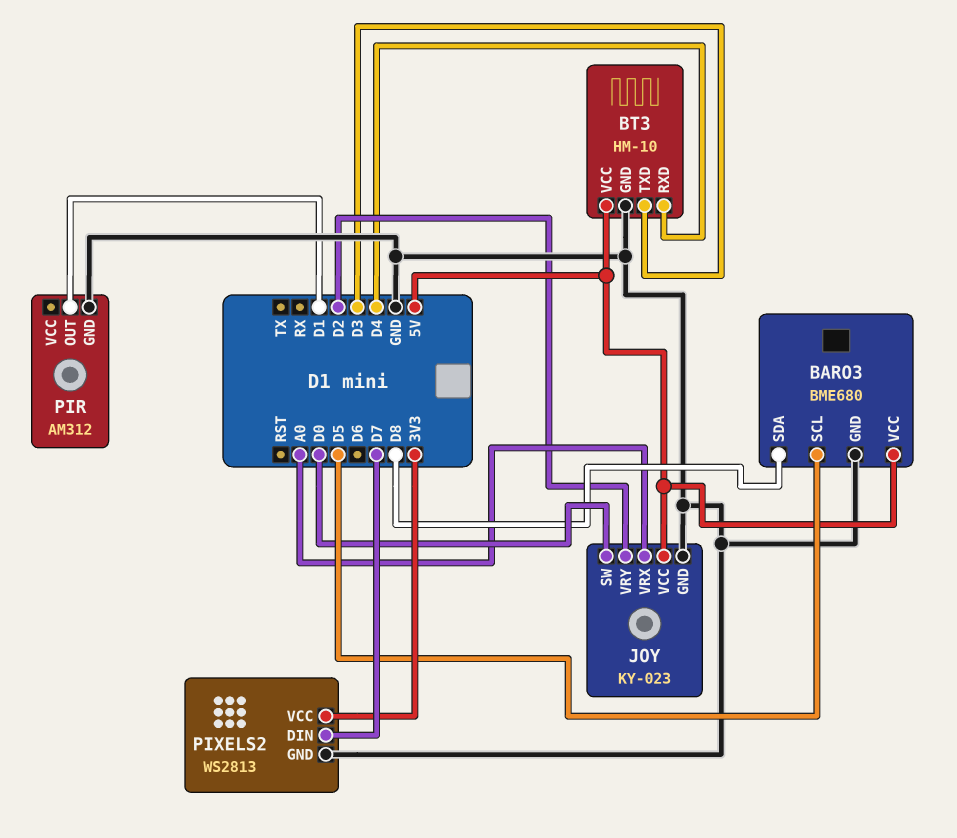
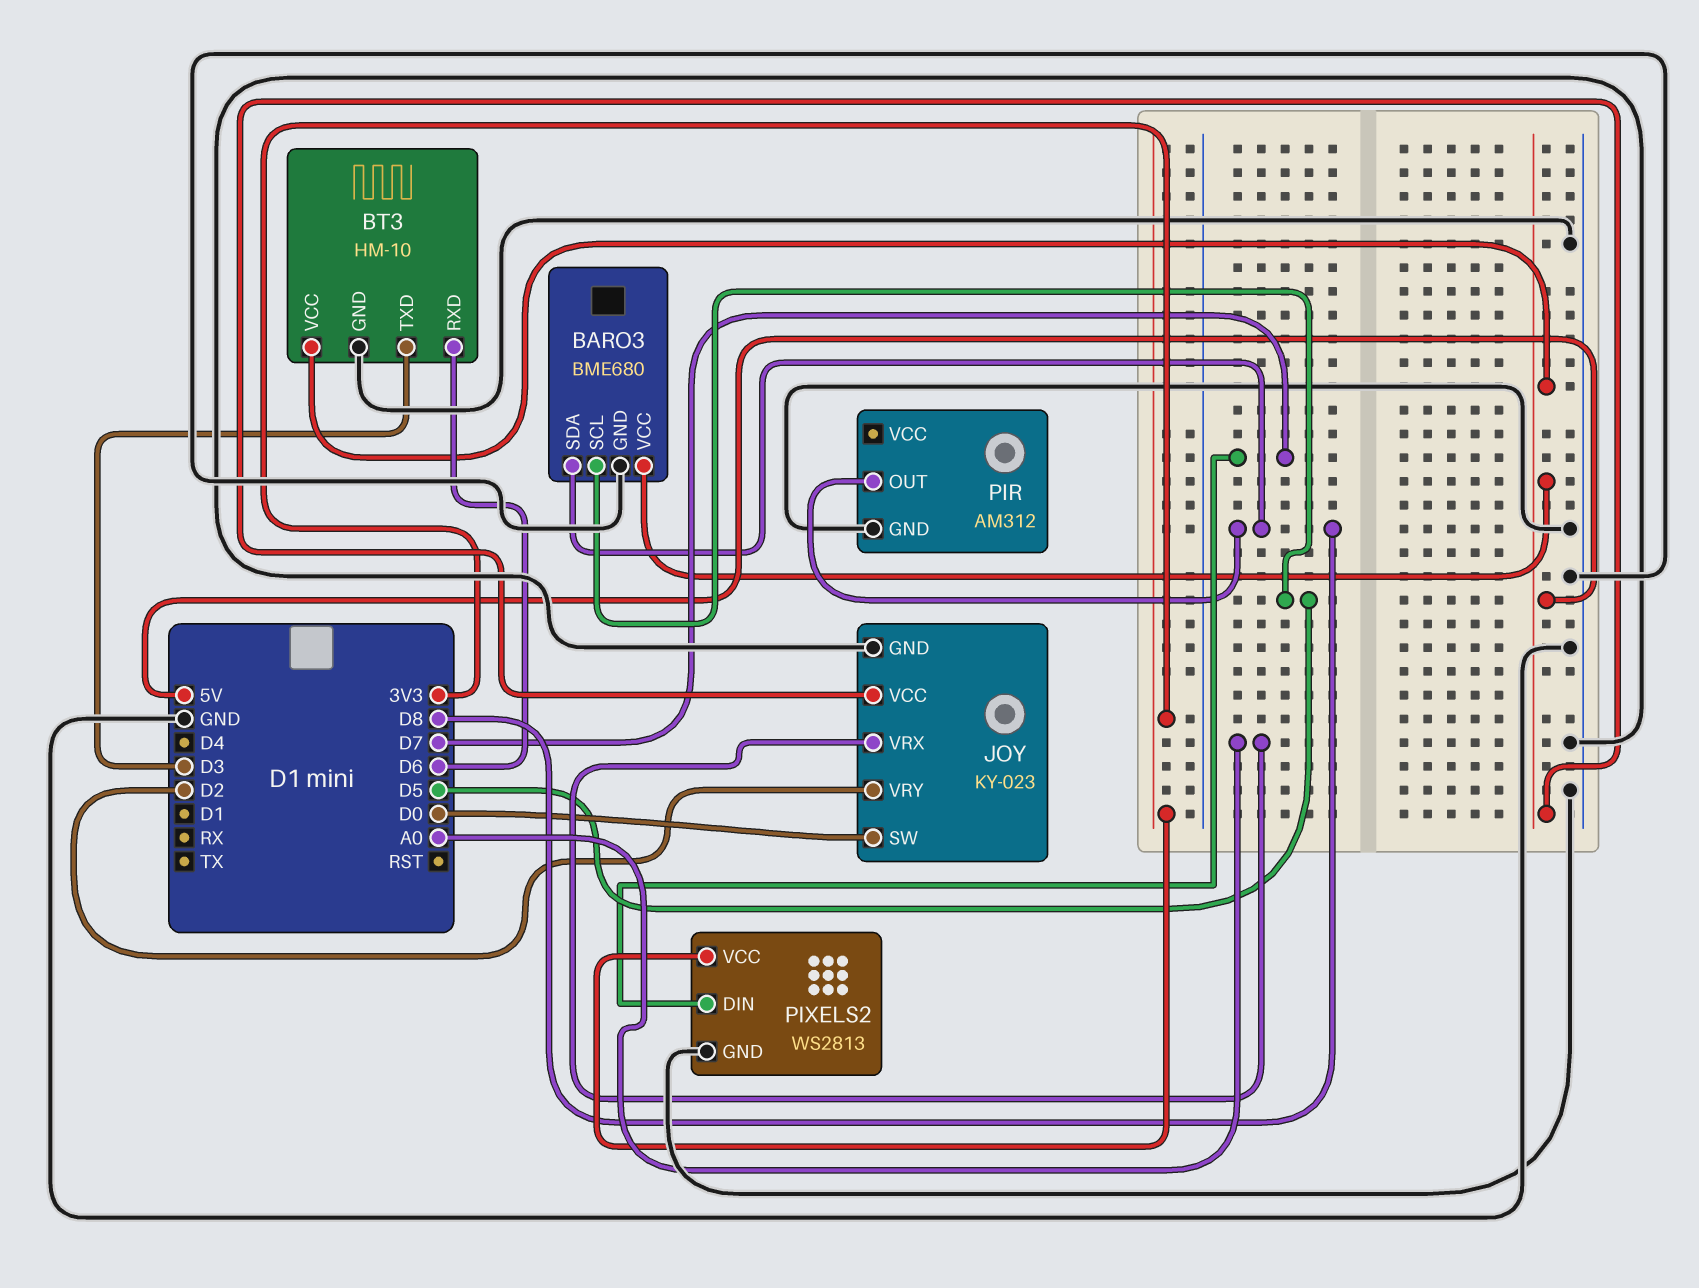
BT3 pin RXD: D4 -> D6
PIR pin OUT: D1 -> D8

